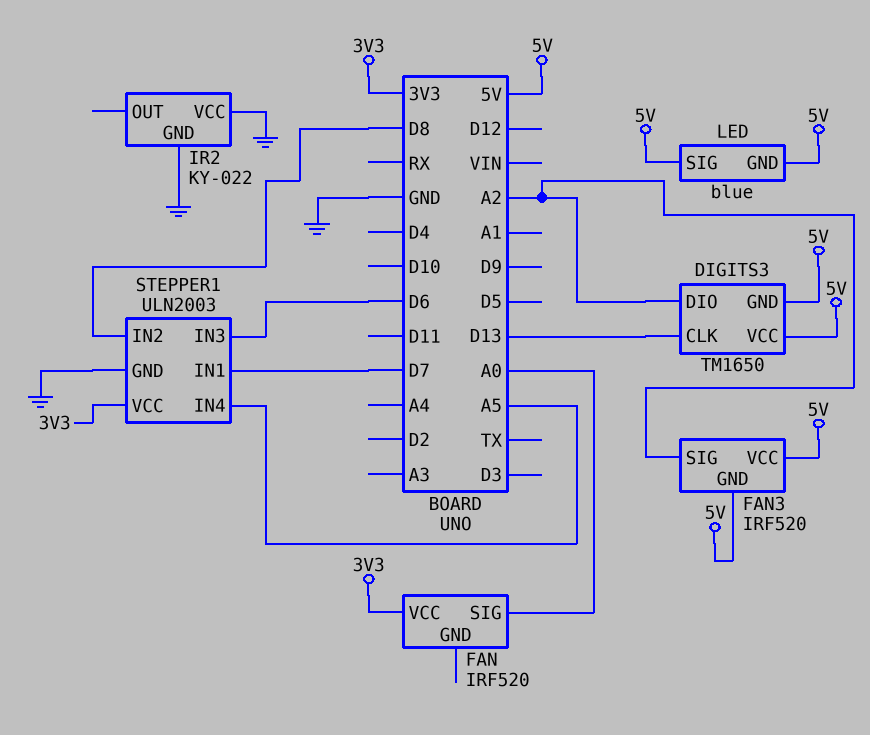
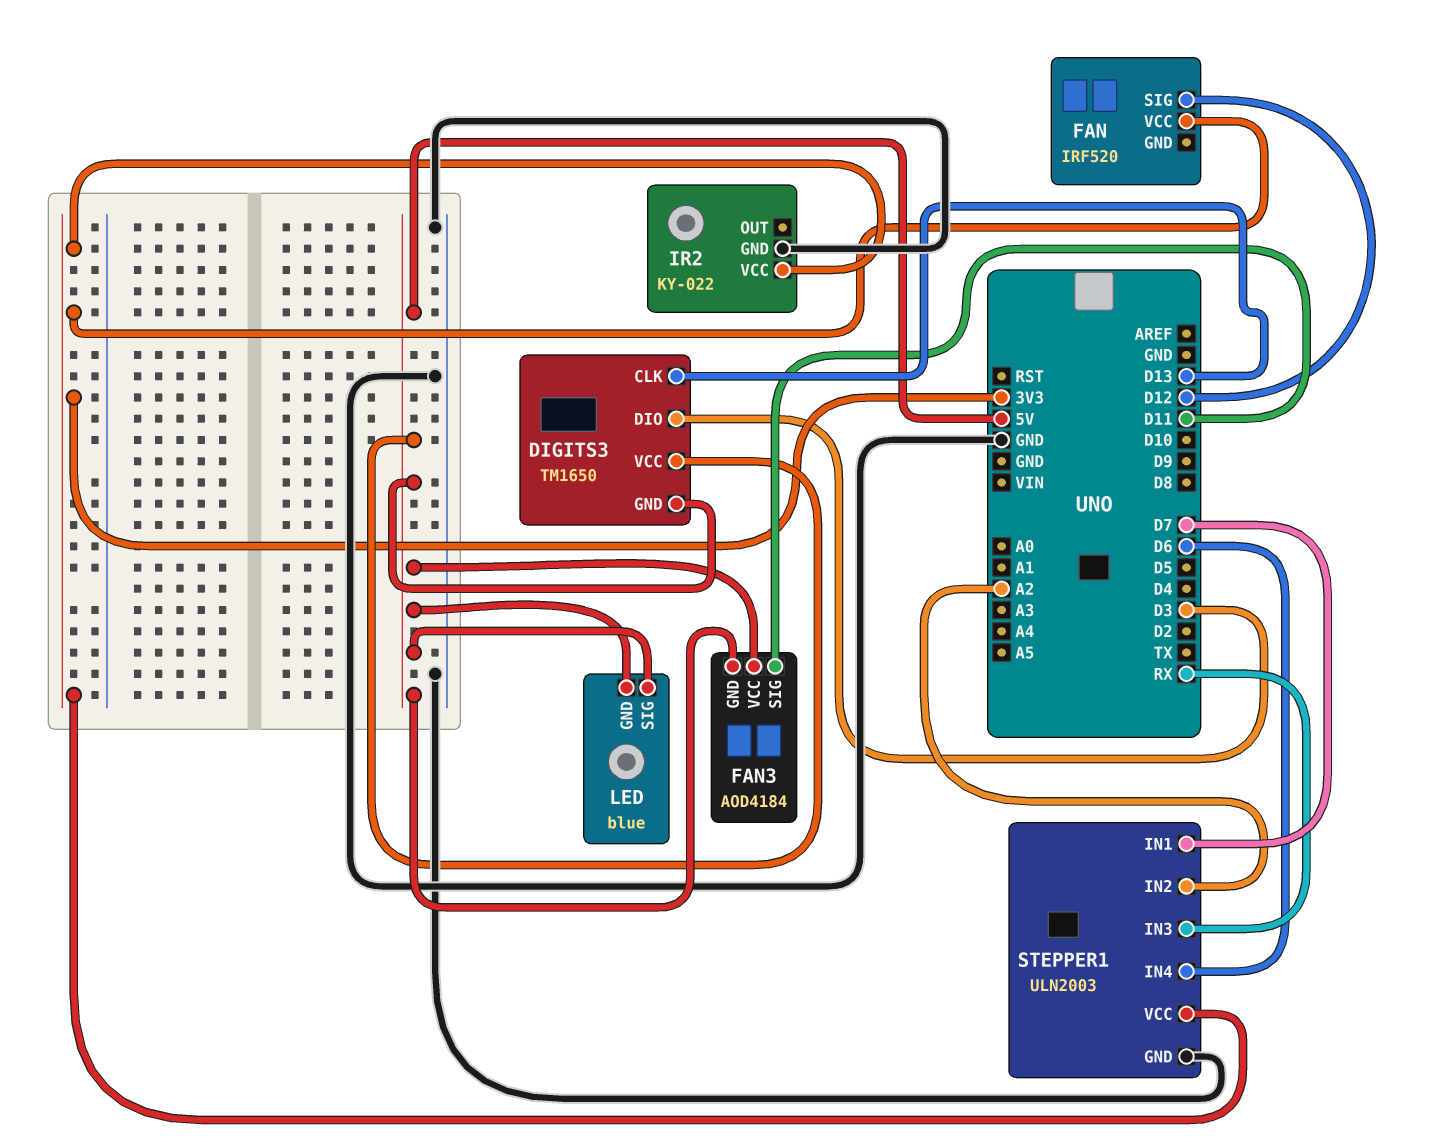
DIGITS3 pin DIO: A2 -> D3
FAN pin SIG: A0 -> D12
FAN3: IRF520 -> AOD4184
FAN3 pin SIG: A2 -> D11
IR2 pin VCC: GND -> 3V3
STEPPER1 pin IN2: D8 -> A2
STEPPER1 pin IN3: D6 -> RX
STEPPER1 pin IN4: A5 -> D6

